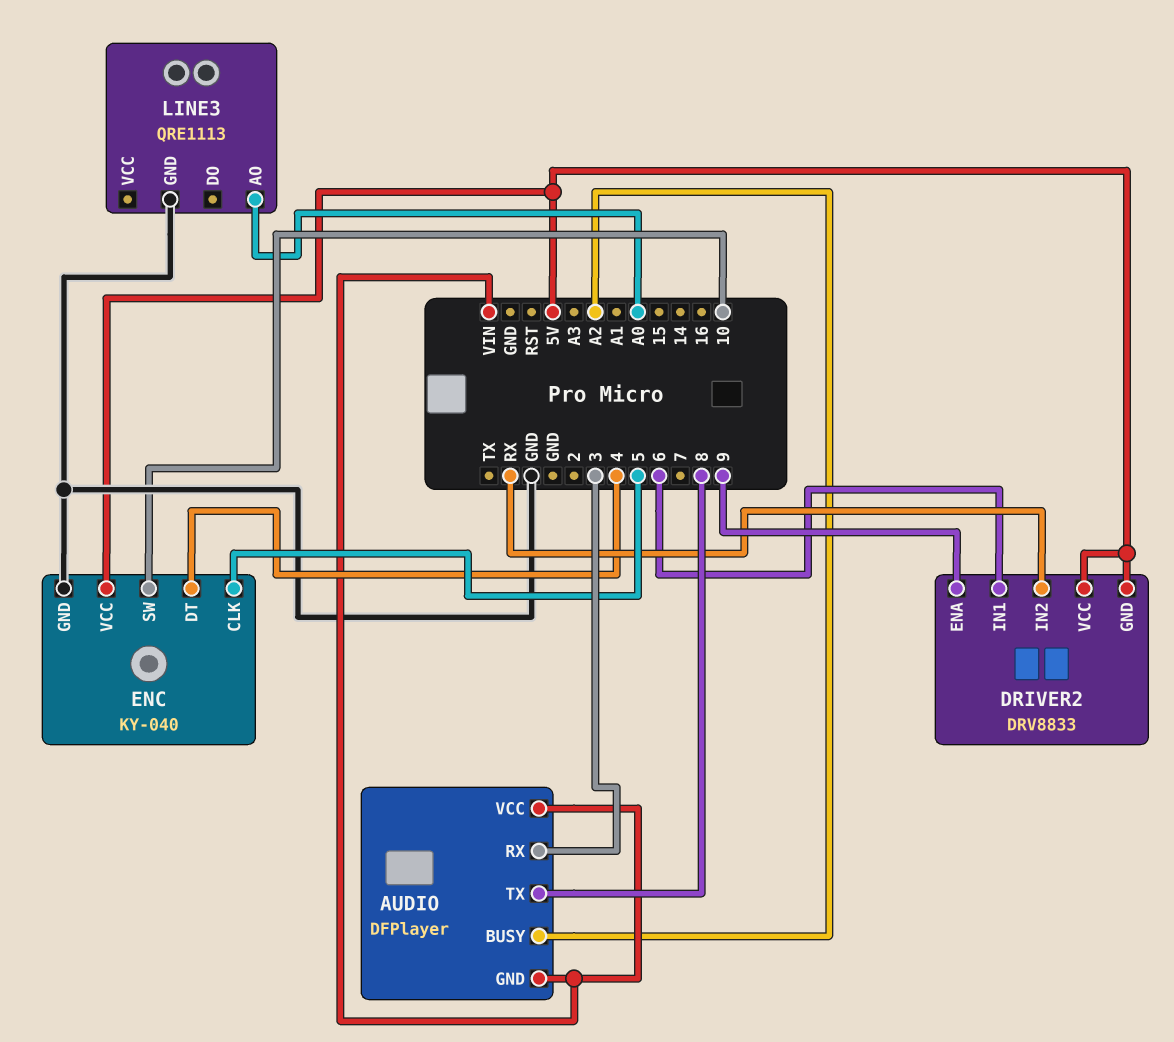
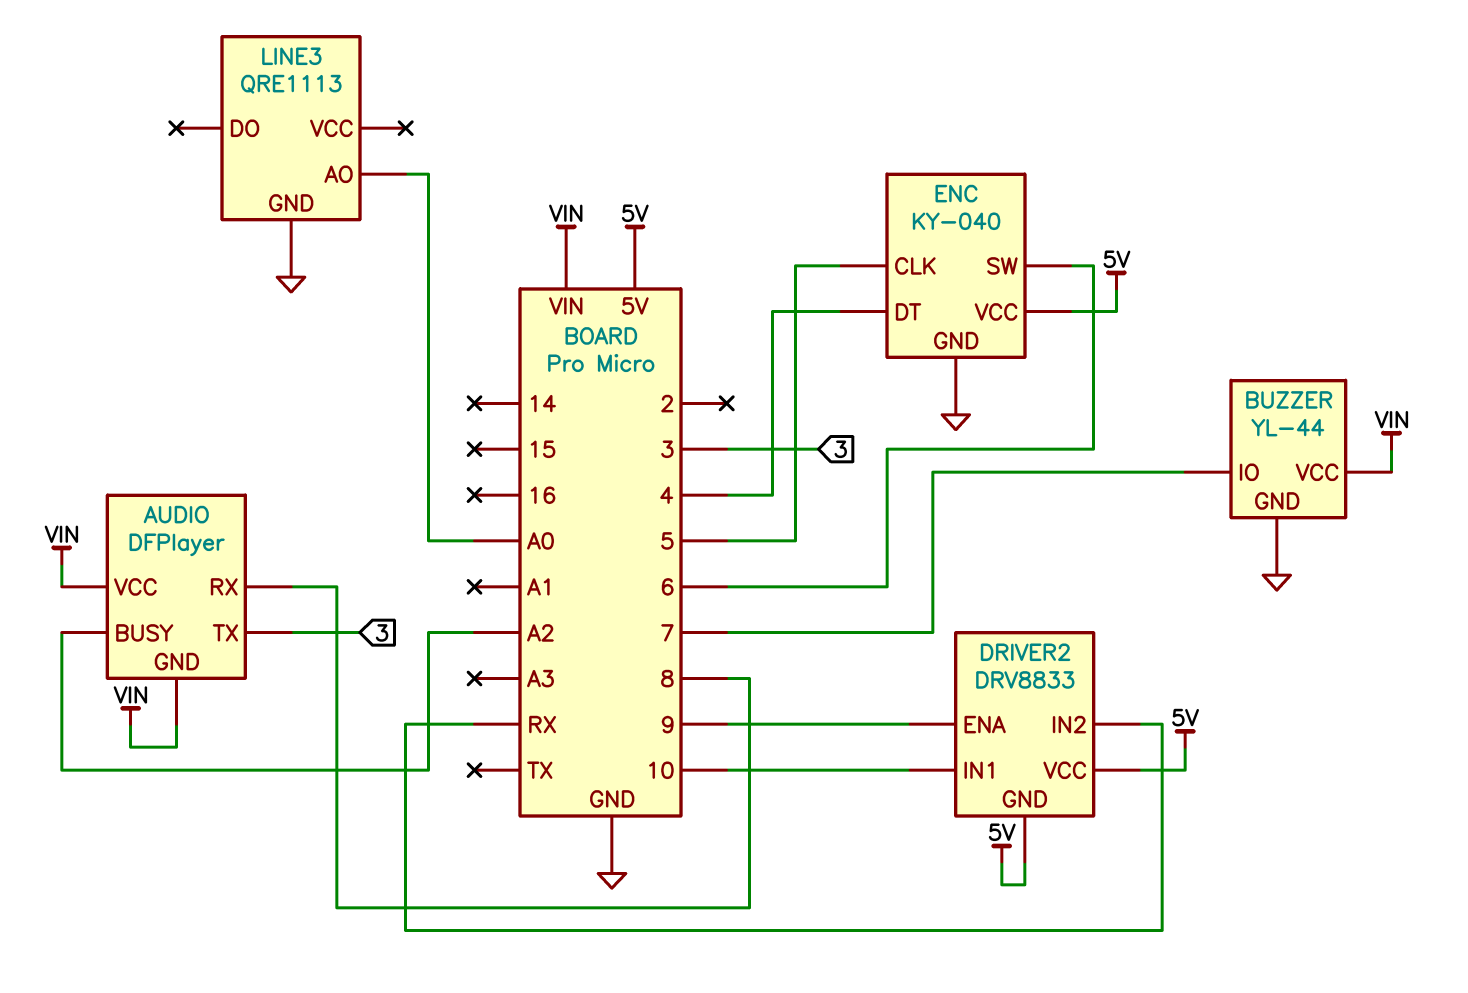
AUDIO pin RX: 3 -> 8
AUDIO pin TX: 8 -> 3
BUZZER: none -> YL-44
BUZZER pin GND: none -> GND
BUZZER pin IO: none -> 7
BUZZER pin VCC: none -> VIN
DRIVER2 pin IN1: 6 -> 10
ENC pin SW: 10 -> 6

